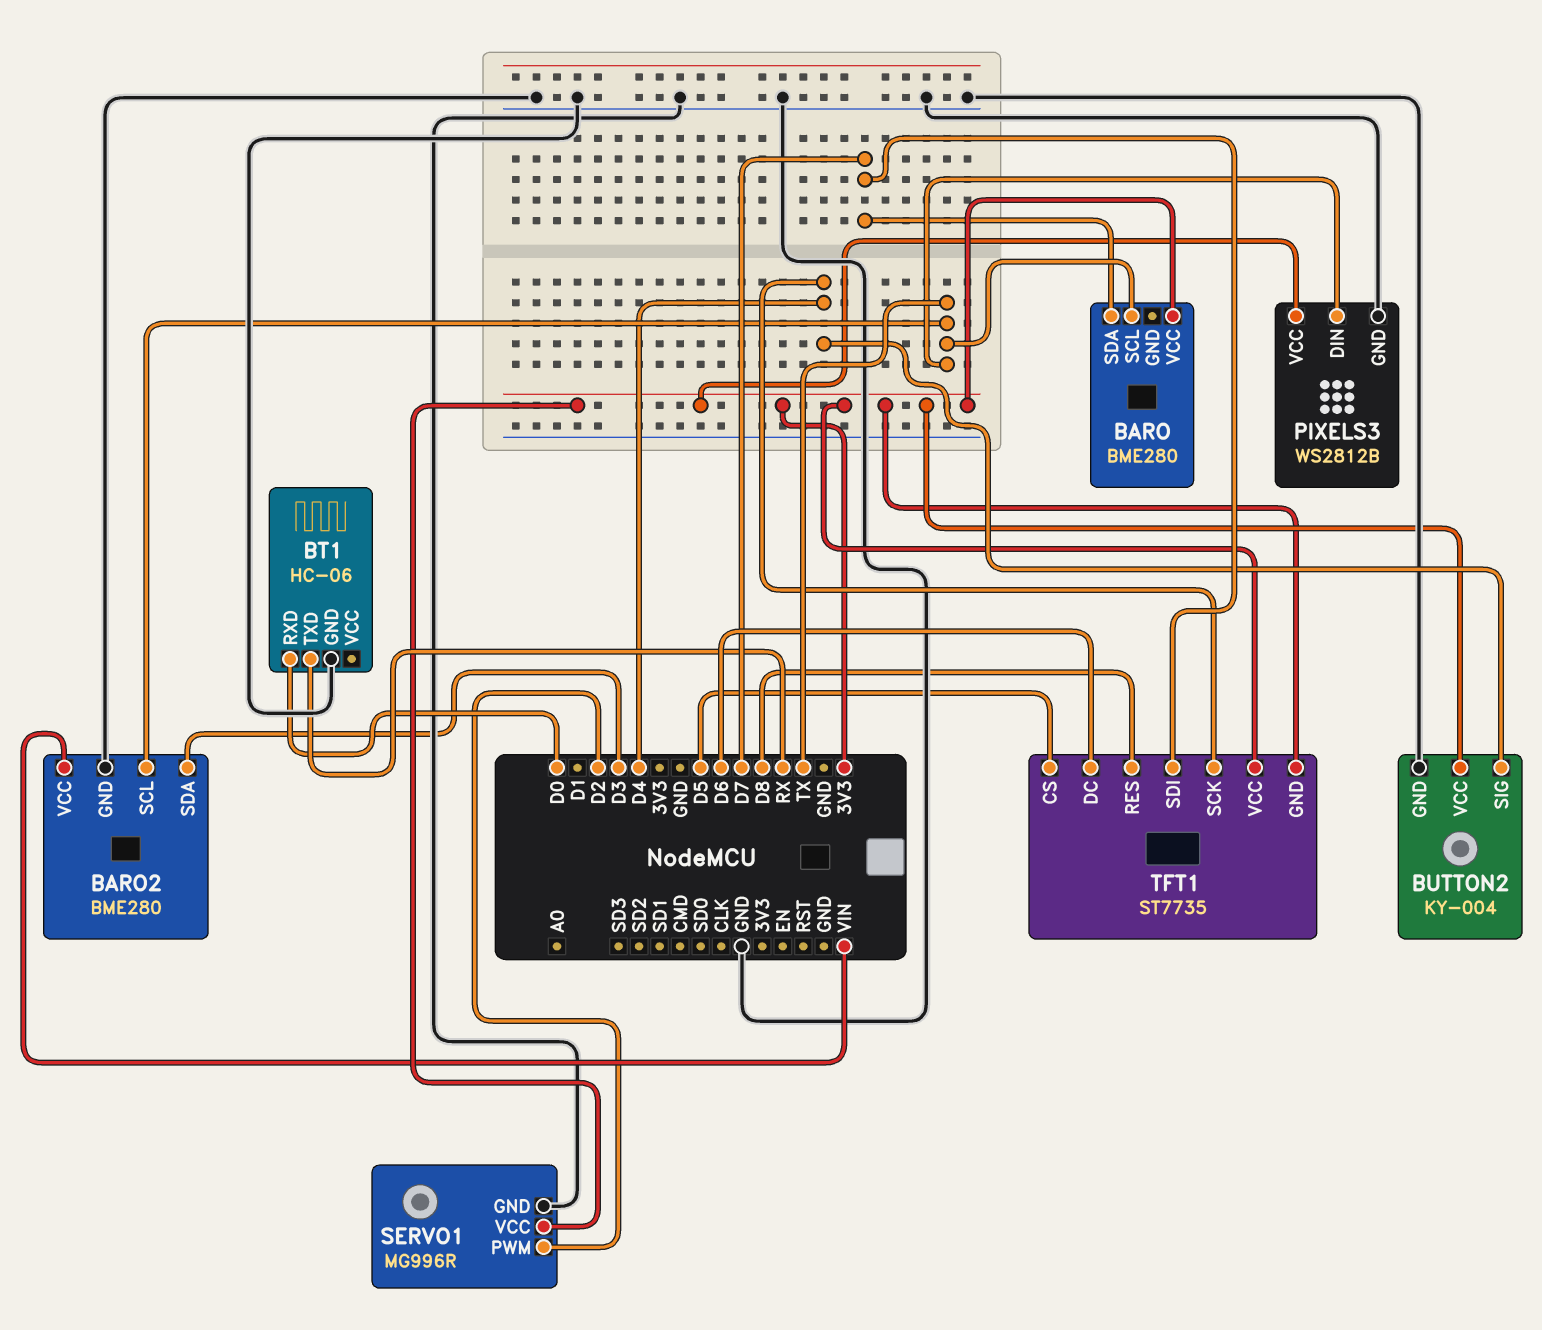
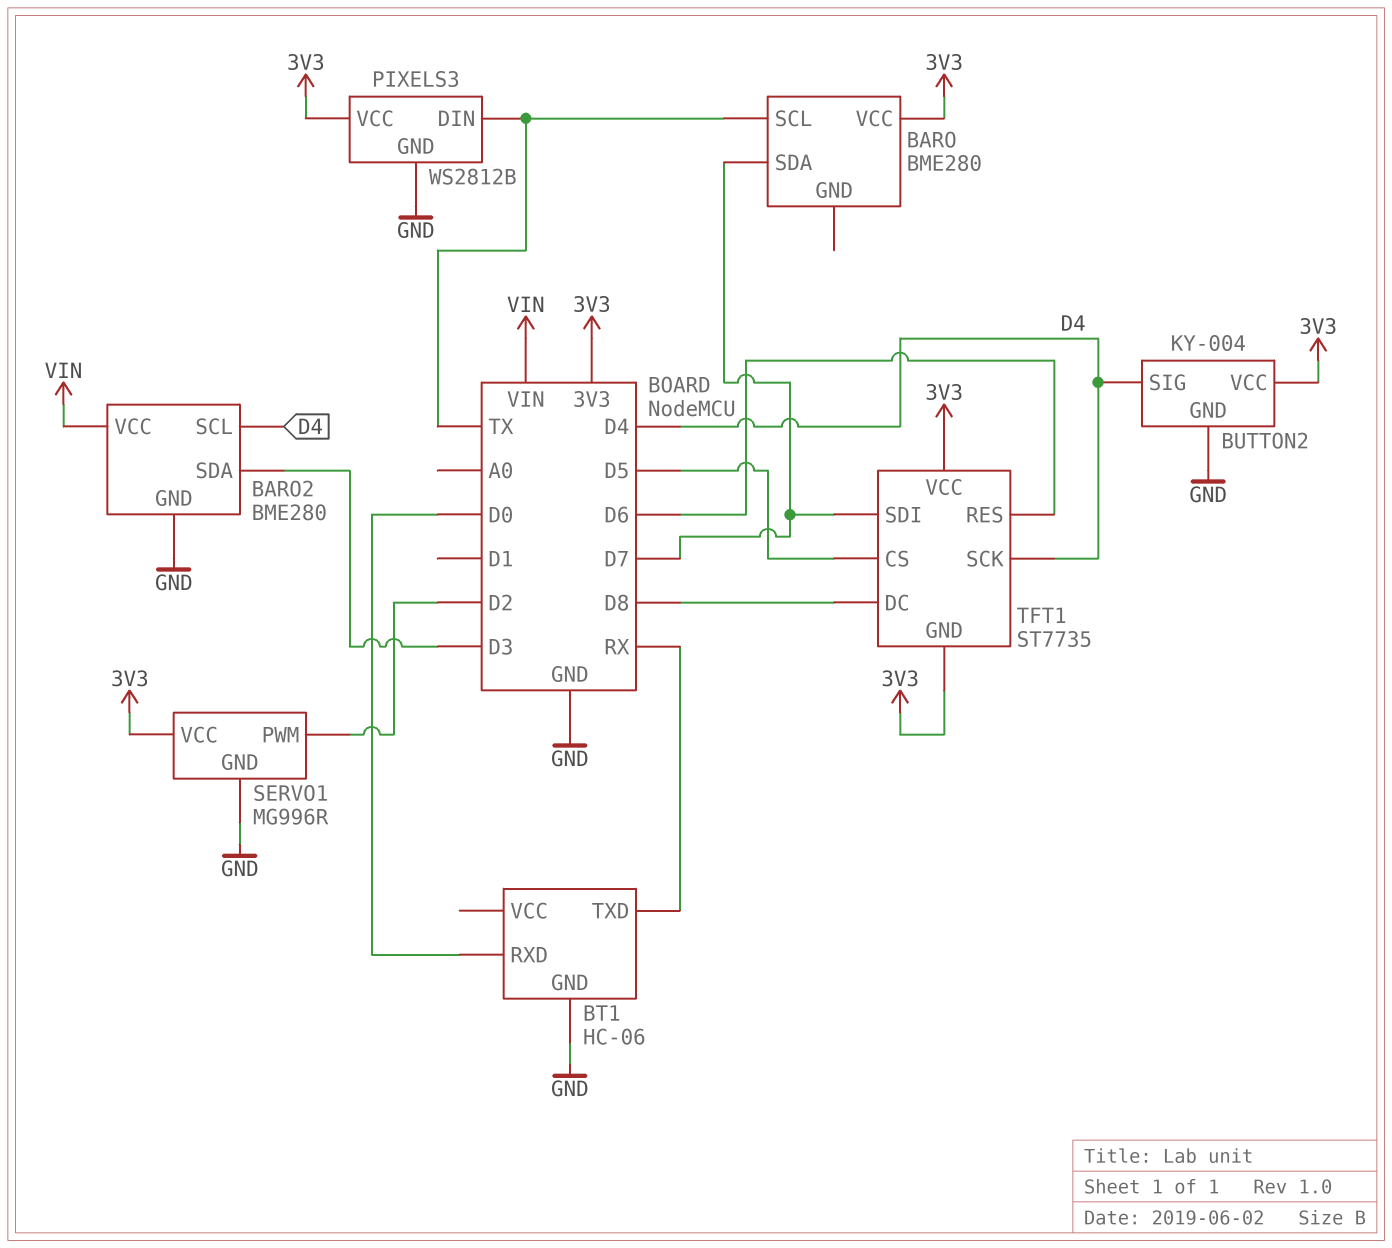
BARO2 pin SCL: TX -> D4
TFT1 pin DC: D6 -> D8
TFT1 pin RES: D8 -> D6

